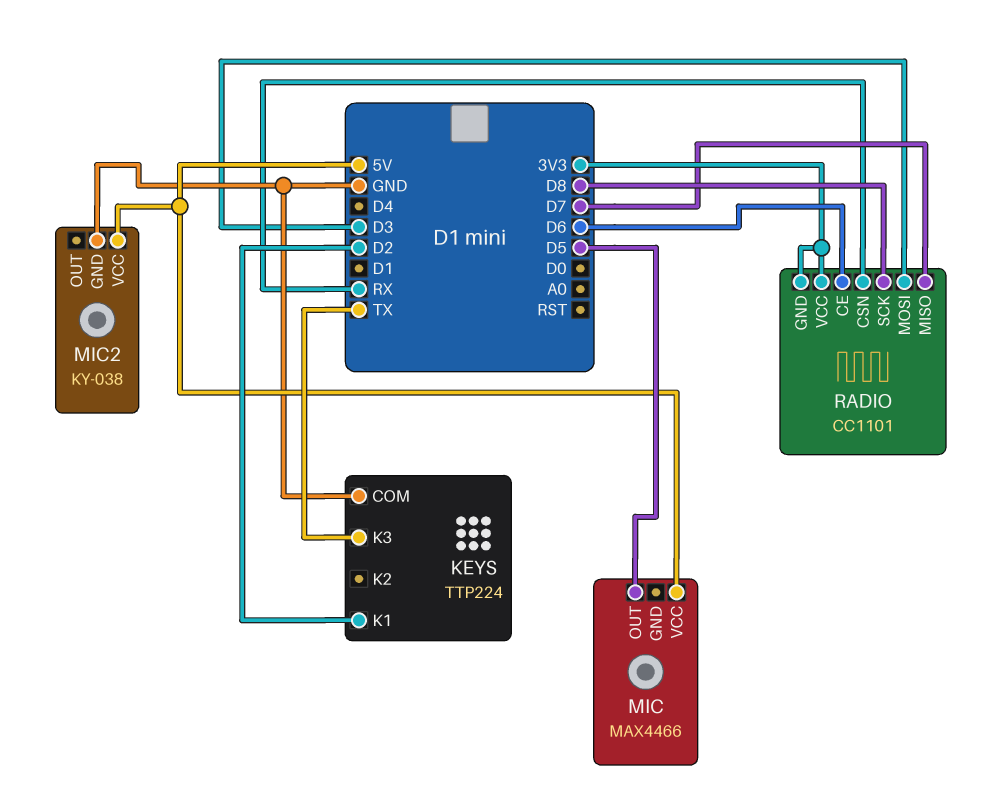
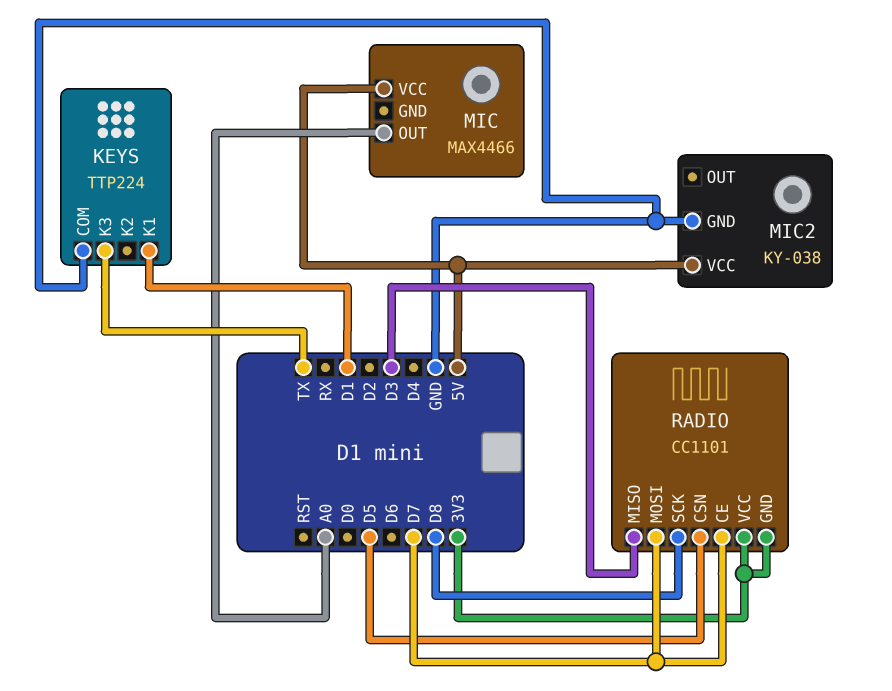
KEYS pin K1: D2 -> D1
MIC pin OUT: D5 -> A0
RADIO pin CE: D6 -> D7
RADIO pin CSN: RX -> D5
RADIO pin MISO: D7 -> D3
RADIO pin MOSI: D3 -> D7

